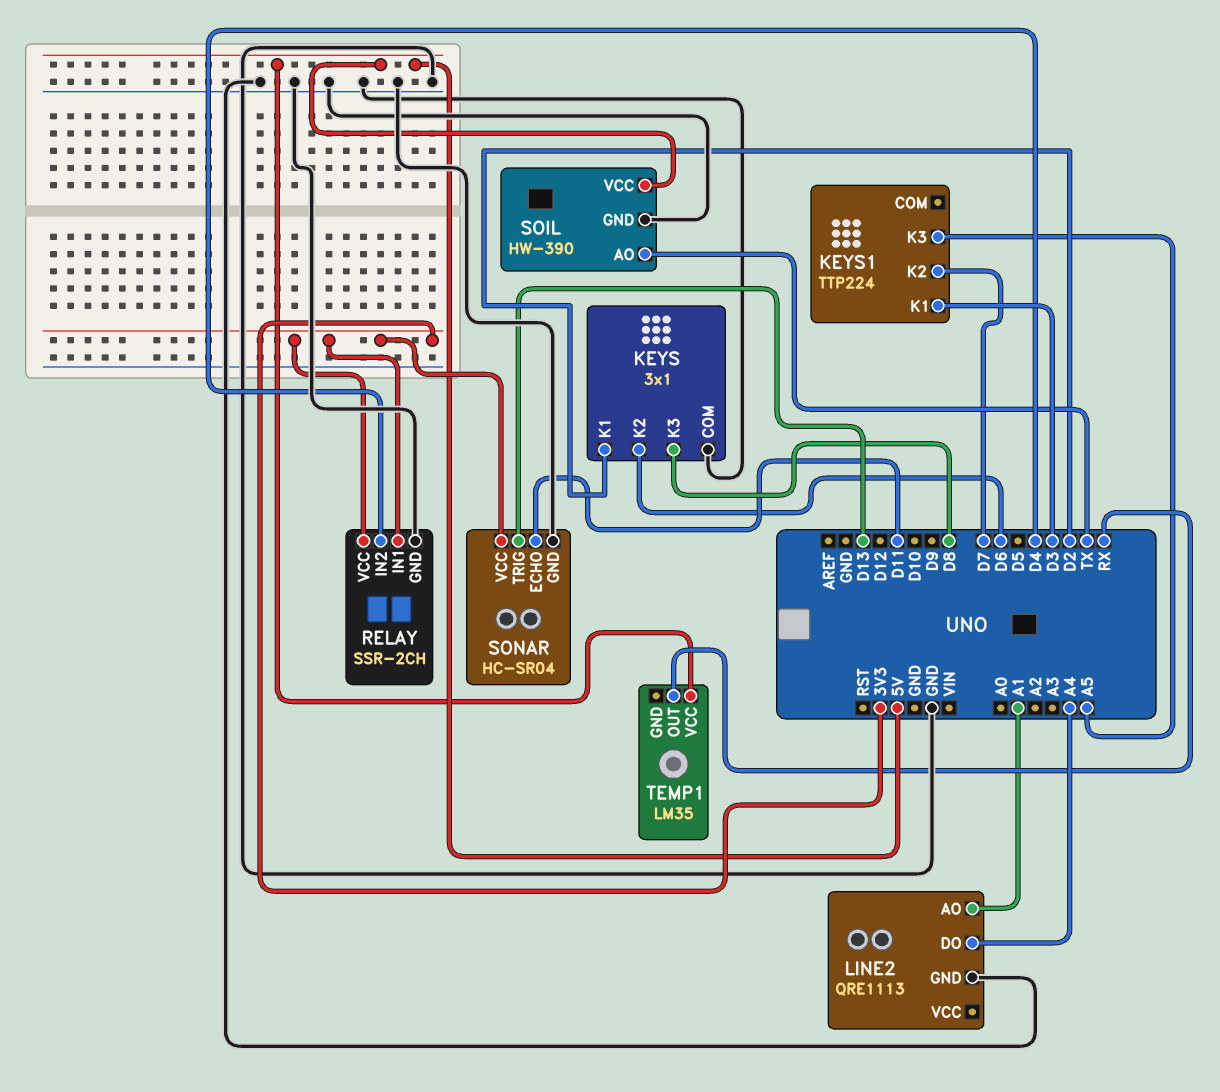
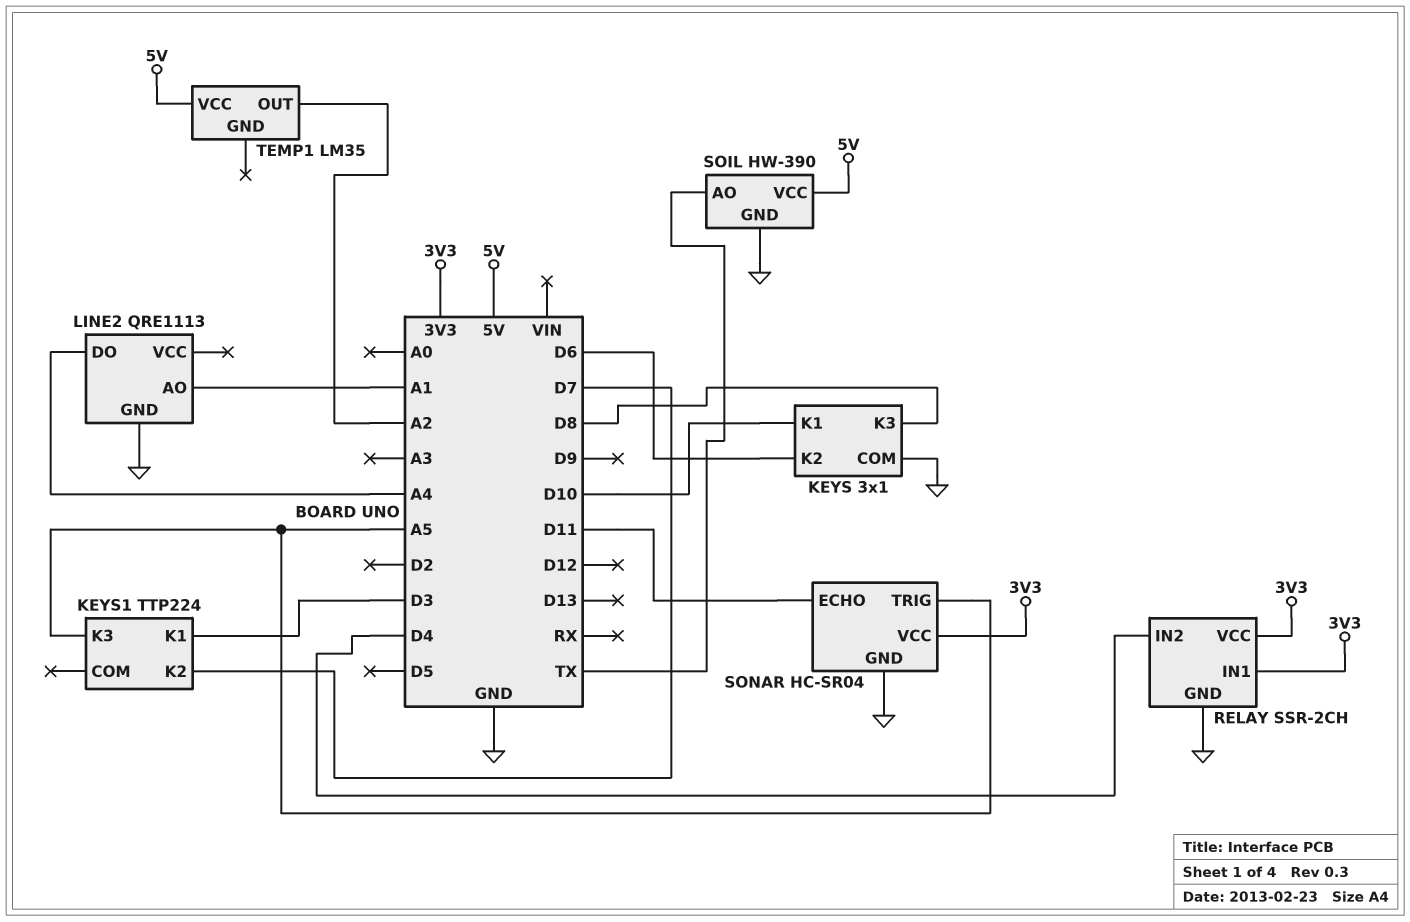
KEYS pin K1: D2 -> D10
SONAR pin TRIG: D13 -> A5
TEMP1 pin OUT: RX -> A2

